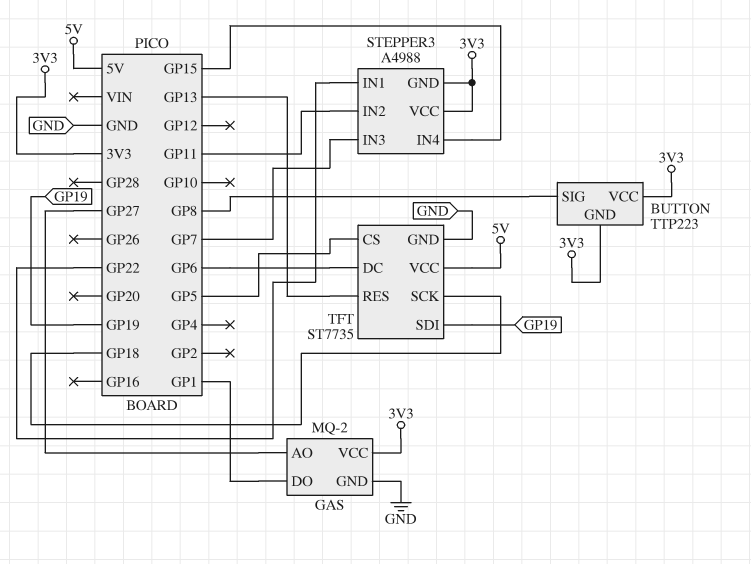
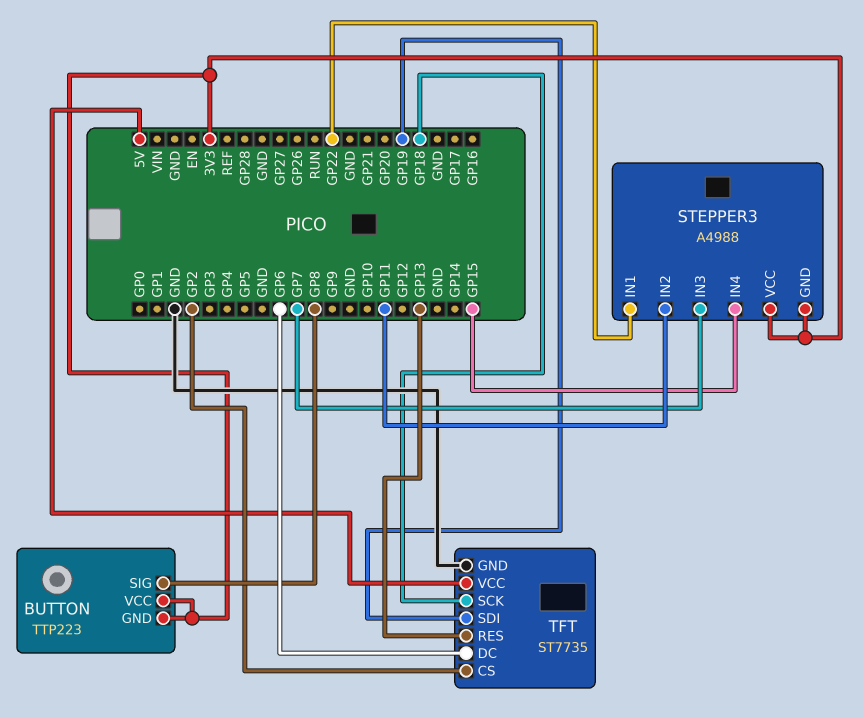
GAS: MQ-2 -> none
GAS pin AO: GP27 -> none
GAS pin DO: GP1 -> none
GAS pin GND: GND -> none
GAS pin VCC: 3V3 -> none
TFT pin CS: GP5 -> GP2

